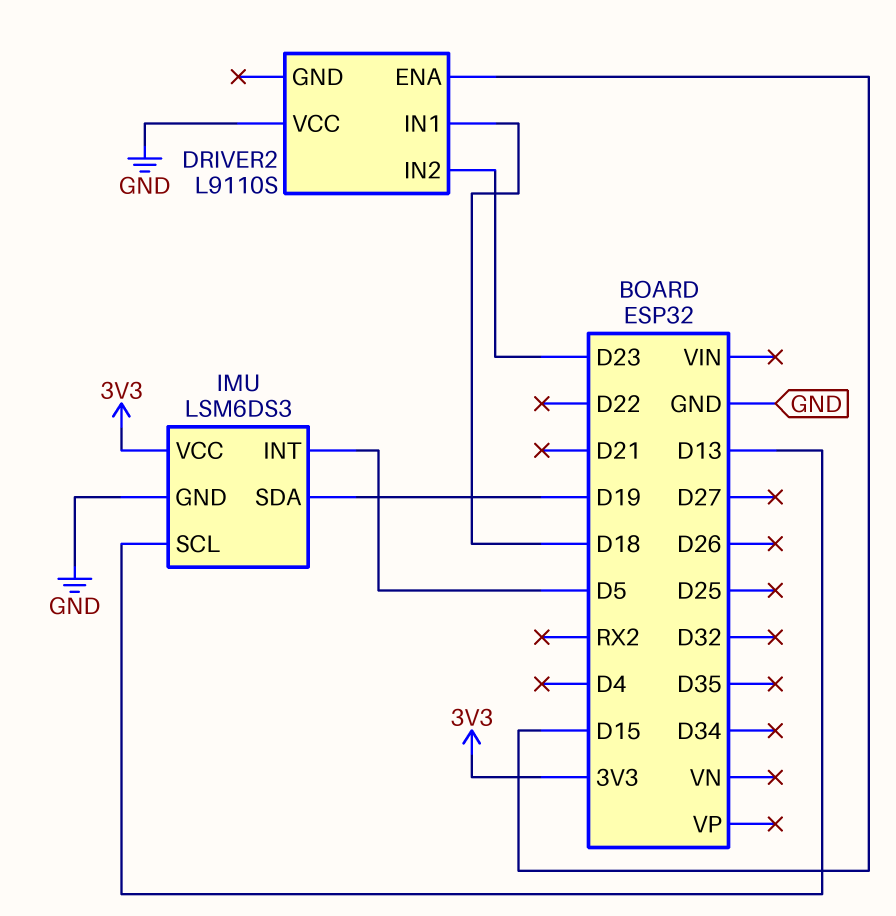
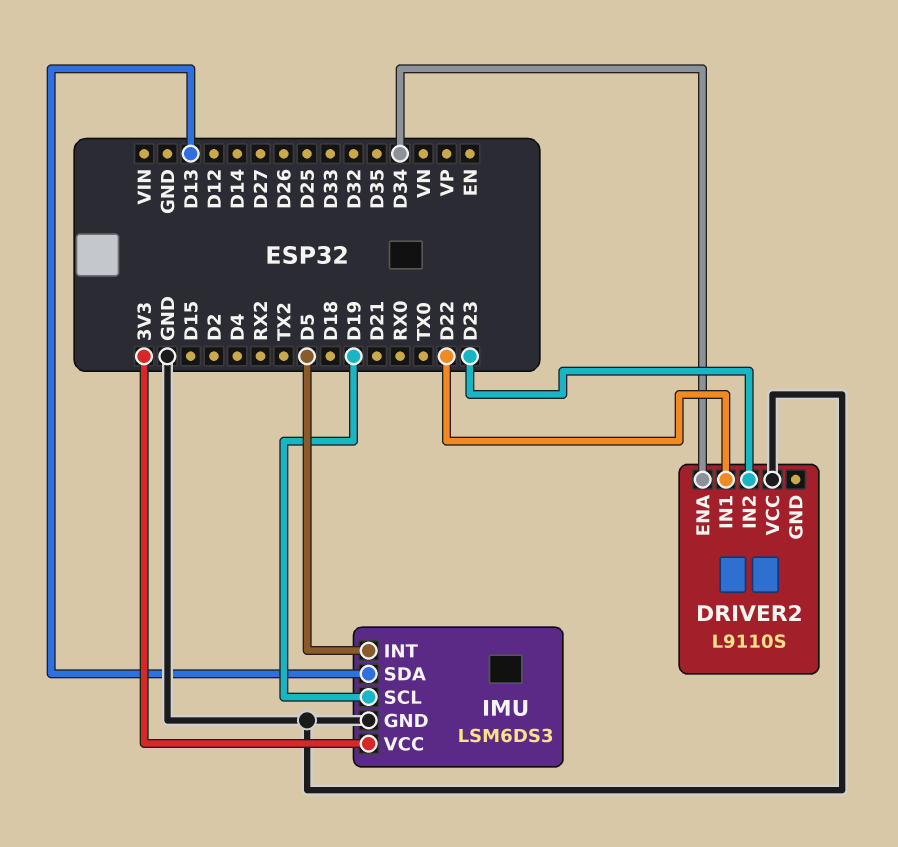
DRIVER2 pin ENA: D15 -> D34
DRIVER2 pin IN1: D18 -> D22
IMU pin SCL: D13 -> D19
IMU pin SDA: D19 -> D13

